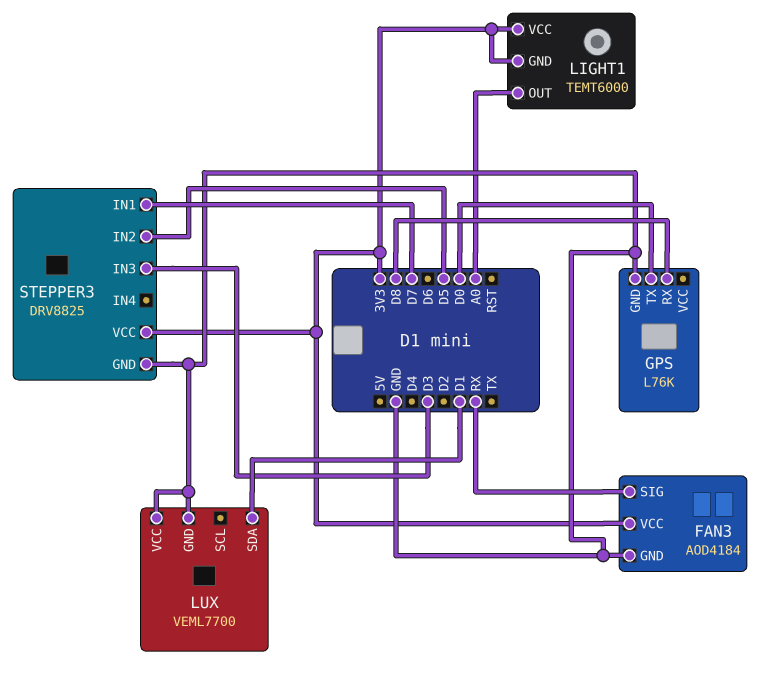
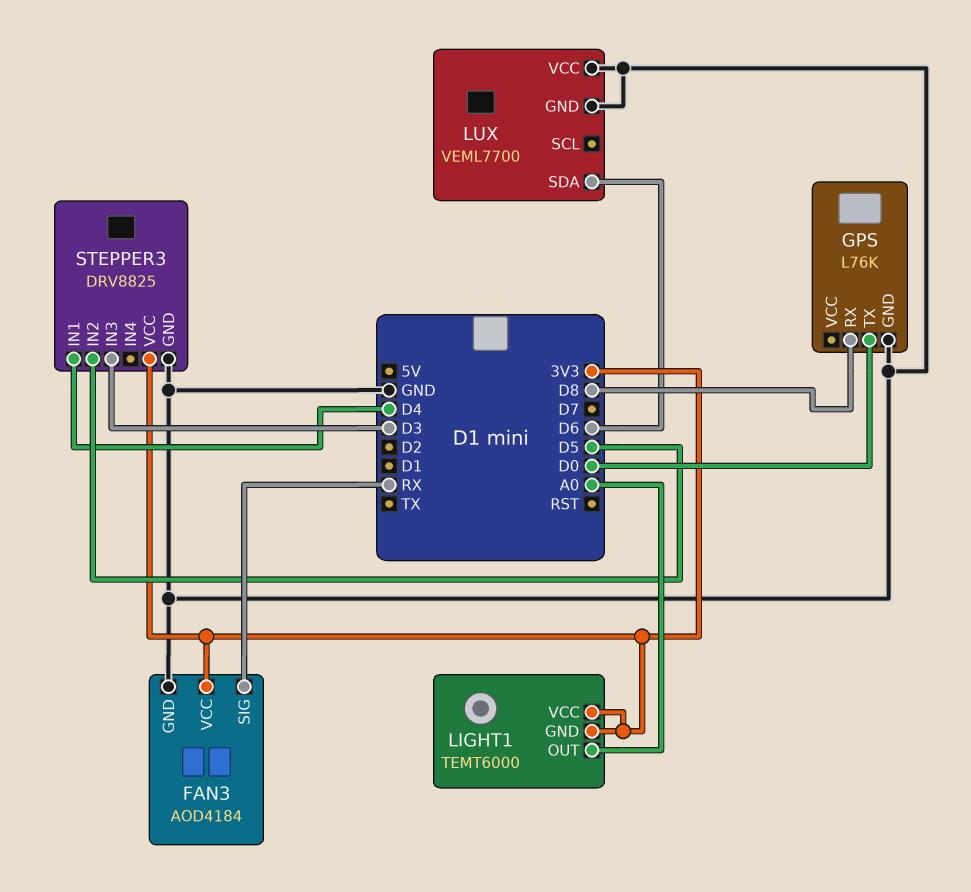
LUX pin SDA: D1 -> D6
STEPPER3 pin IN1: D7 -> D4

